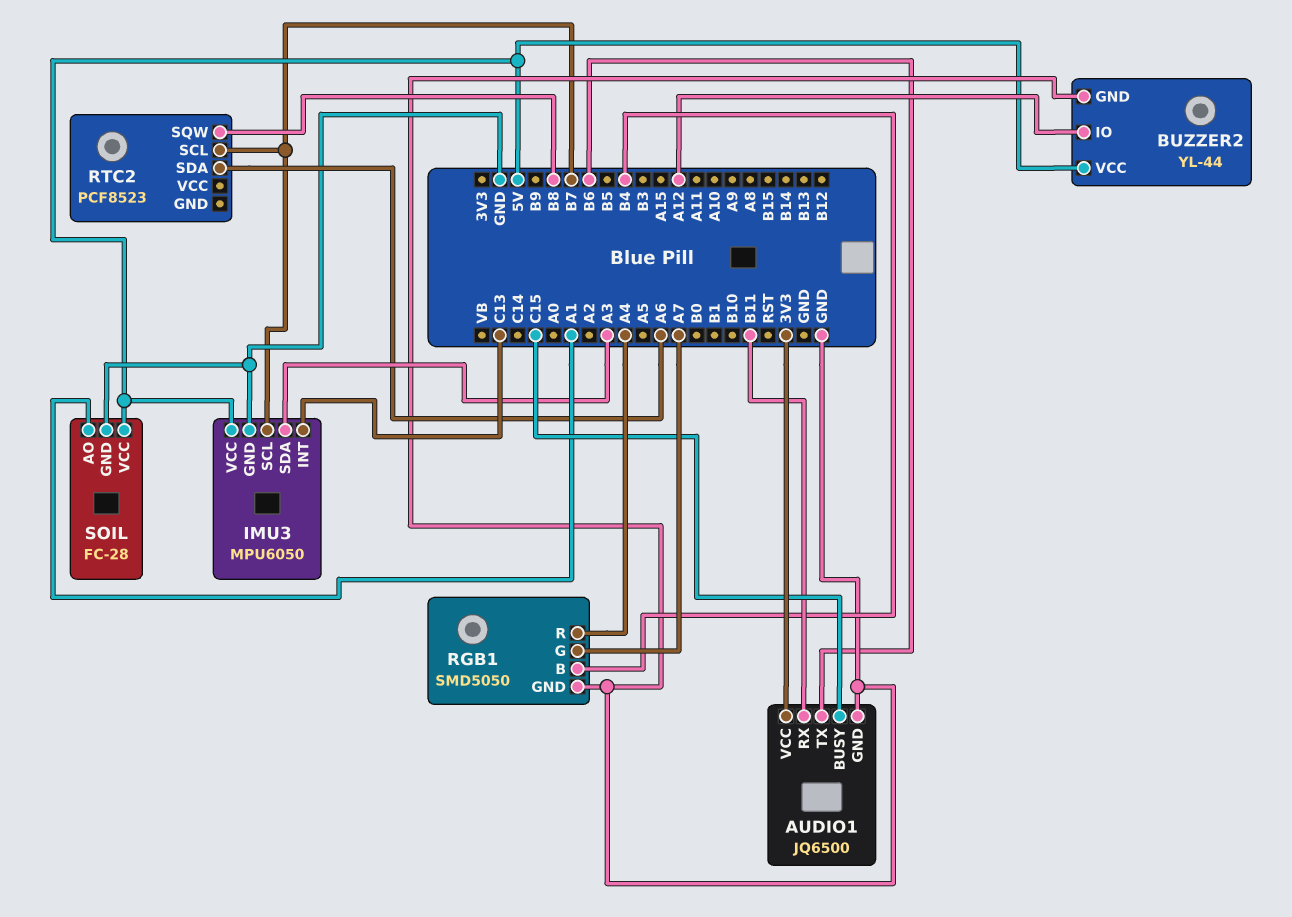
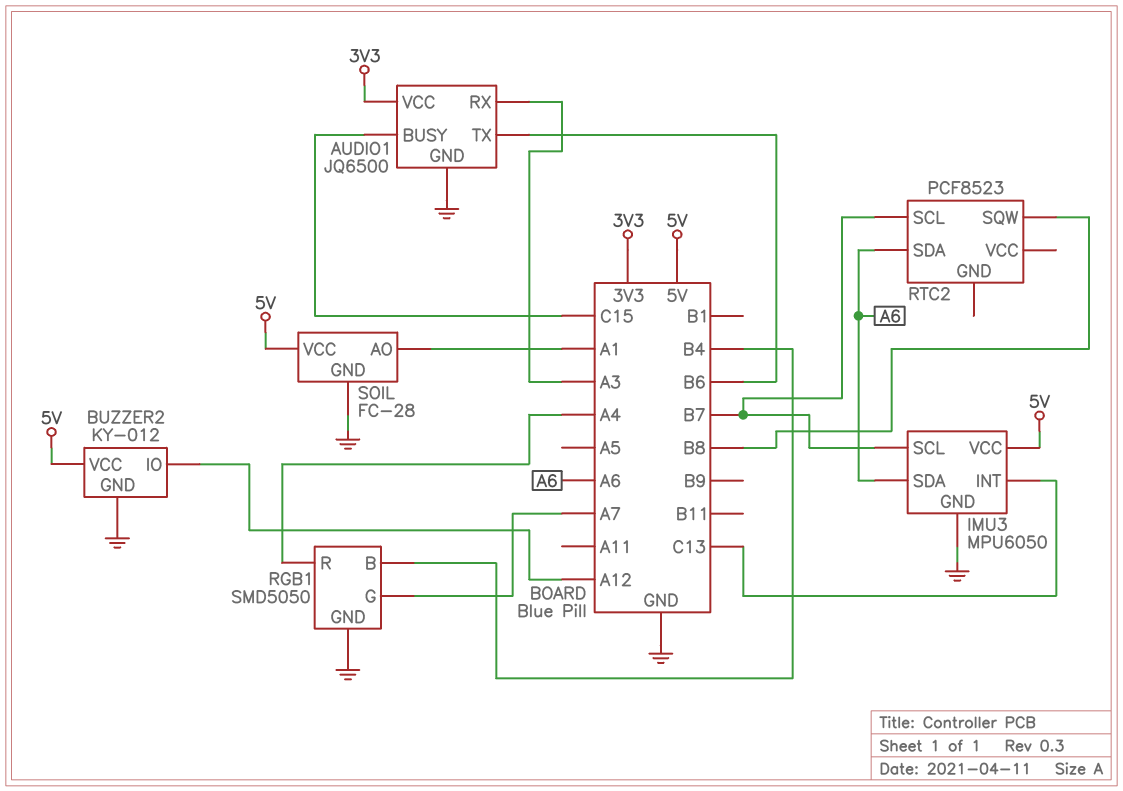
AUDIO1 pin RX: B11 -> A3
BUZZER2: YL-44 -> KY-012
IMU3 pin SDA: A3 -> A6

